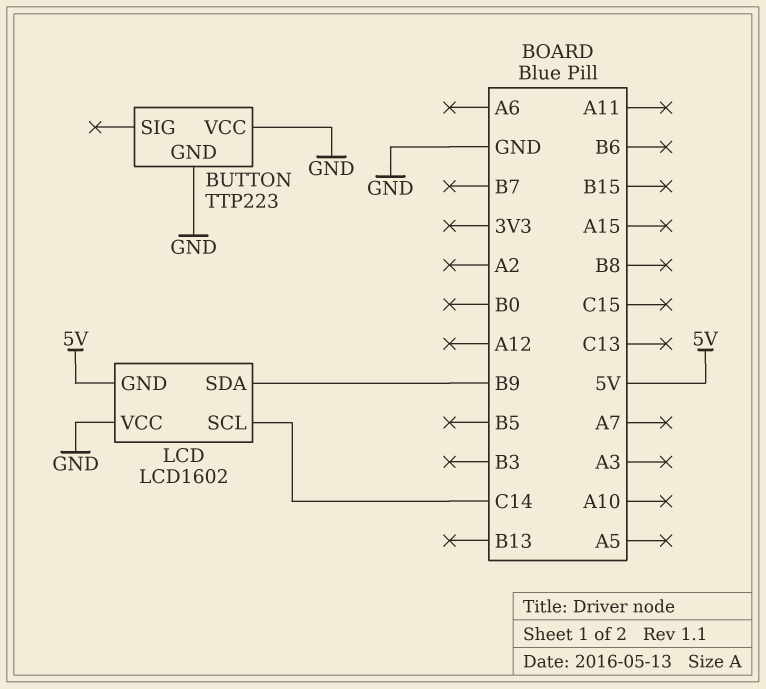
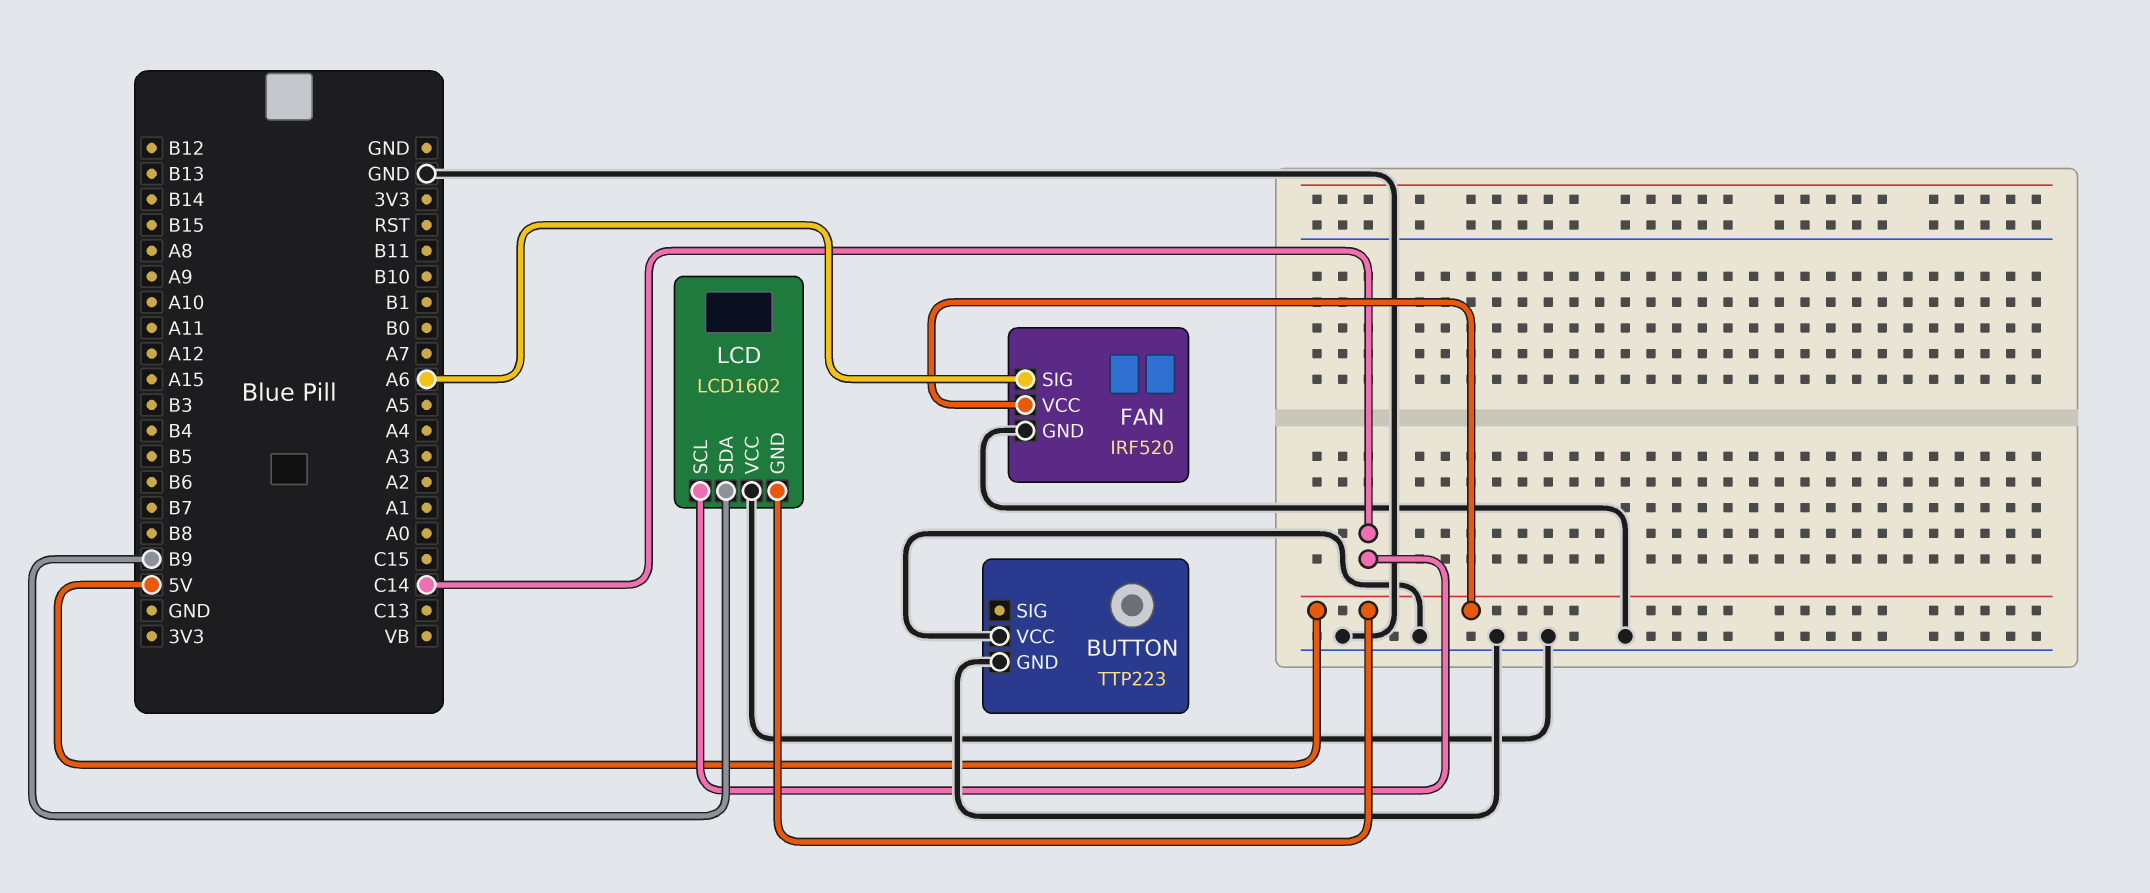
FAN: none -> IRF520
FAN pin GND: none -> GND
FAN pin SIG: none -> A6
FAN pin VCC: none -> 5V

